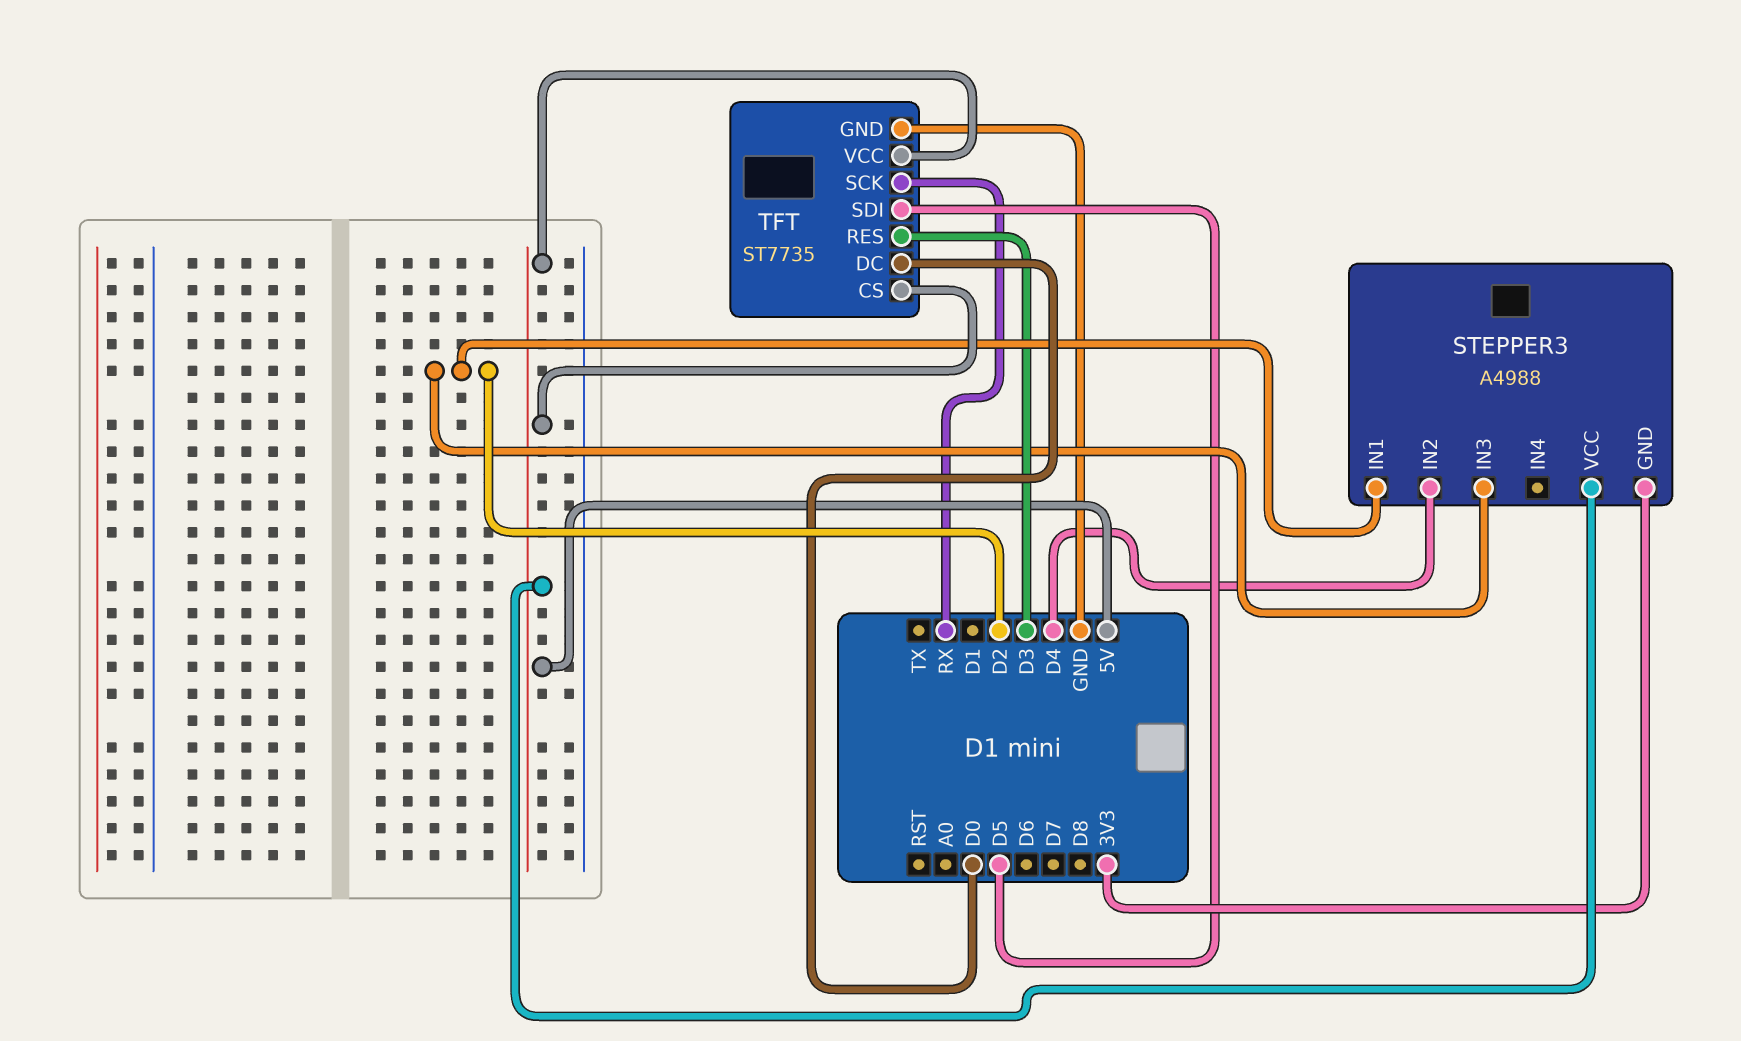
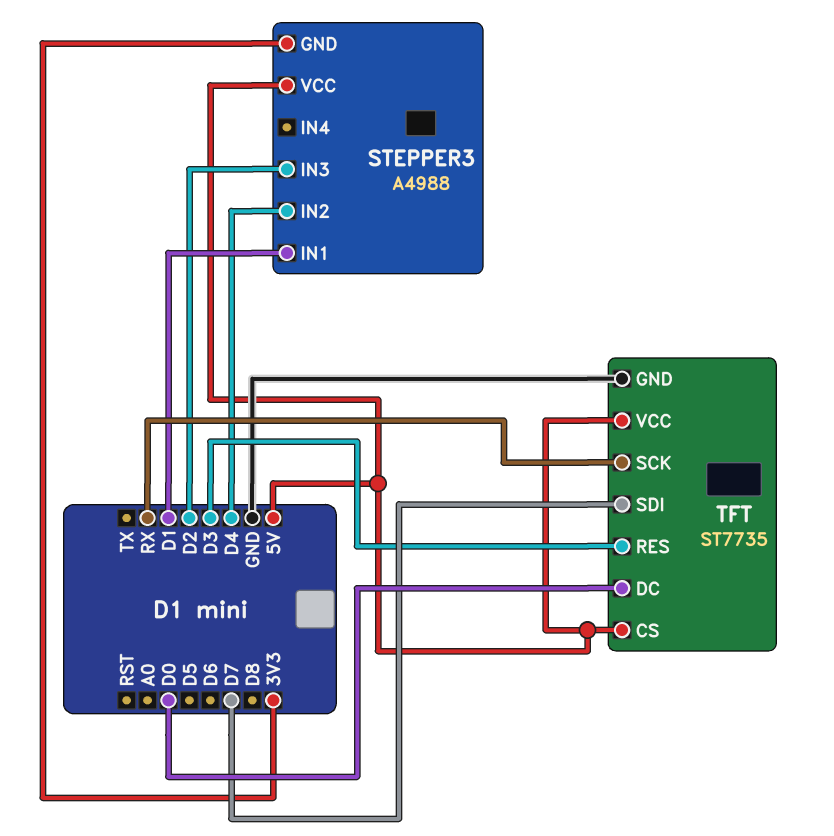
STEPPER3 pin IN1: D2 -> D1
TFT pin SDI: D5 -> D7

